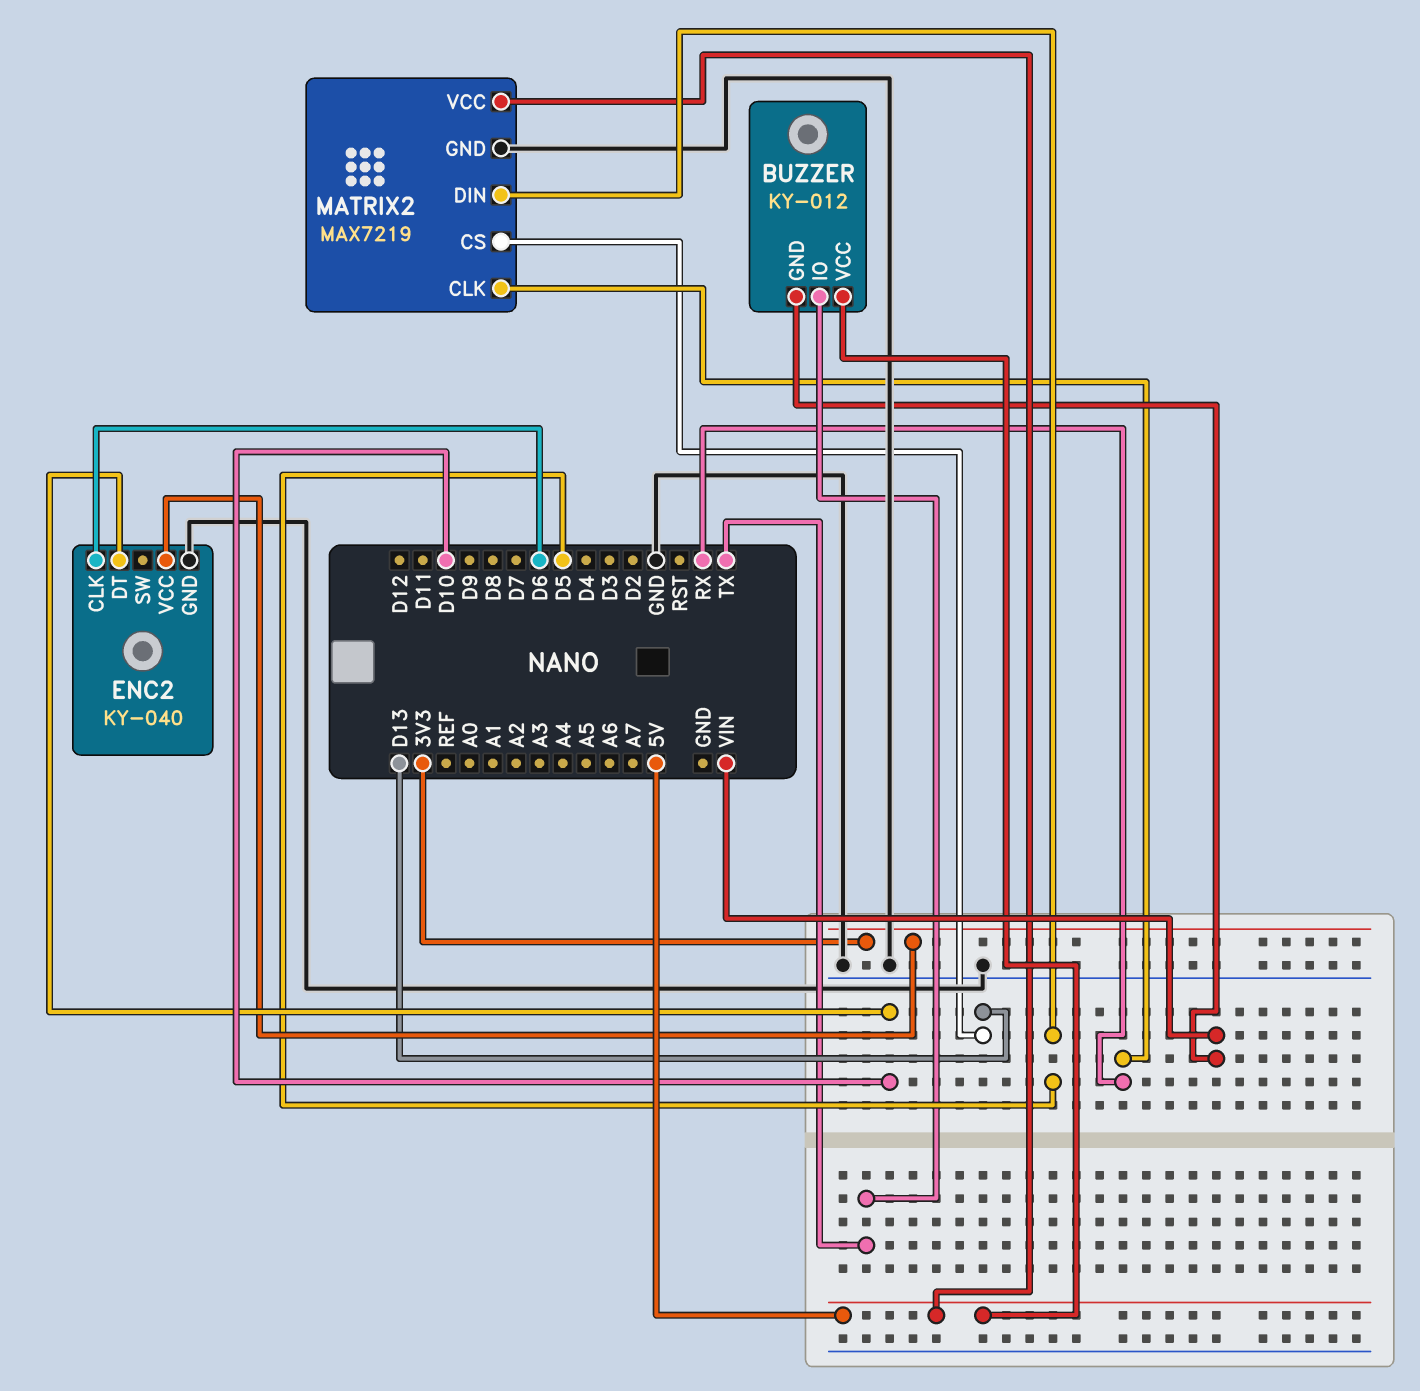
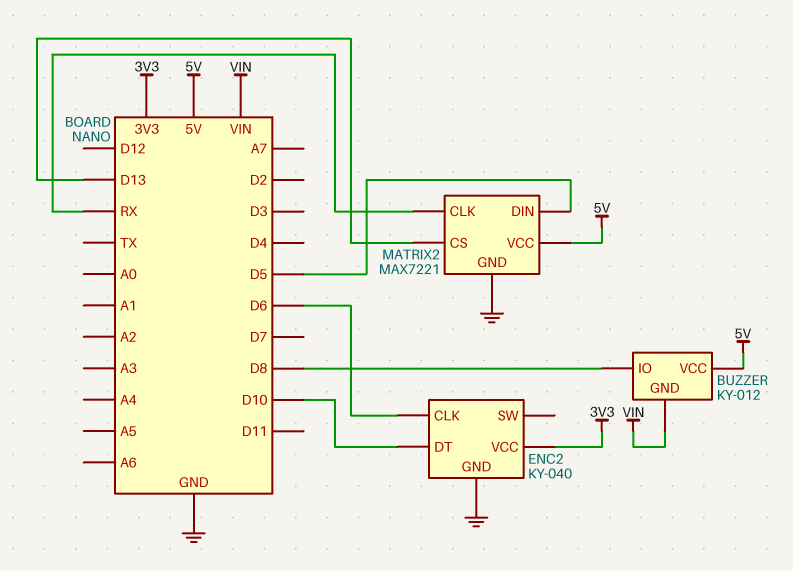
BUZZER pin IO: TX -> D8
MATRIX2: MAX7219 -> MAX7221

